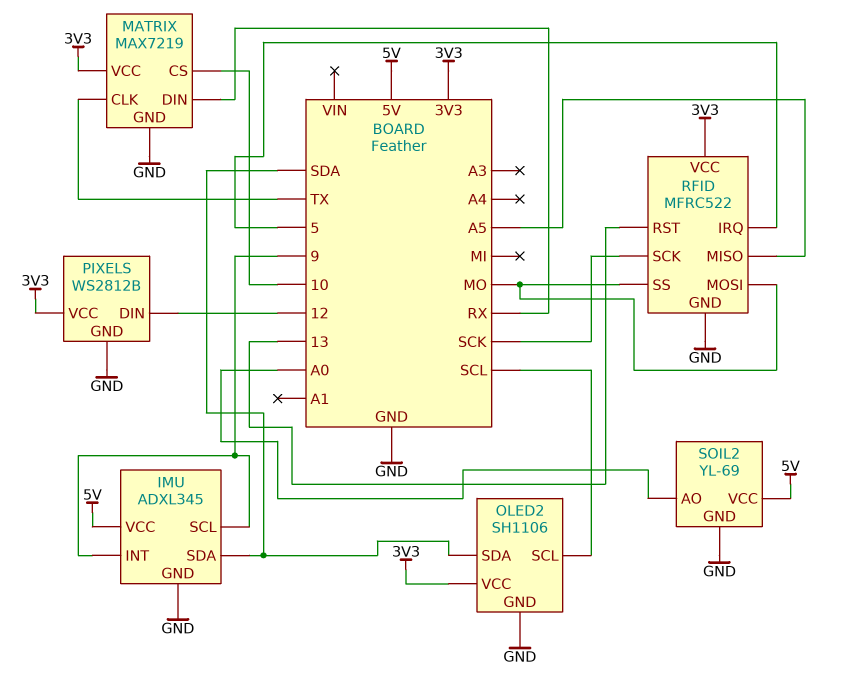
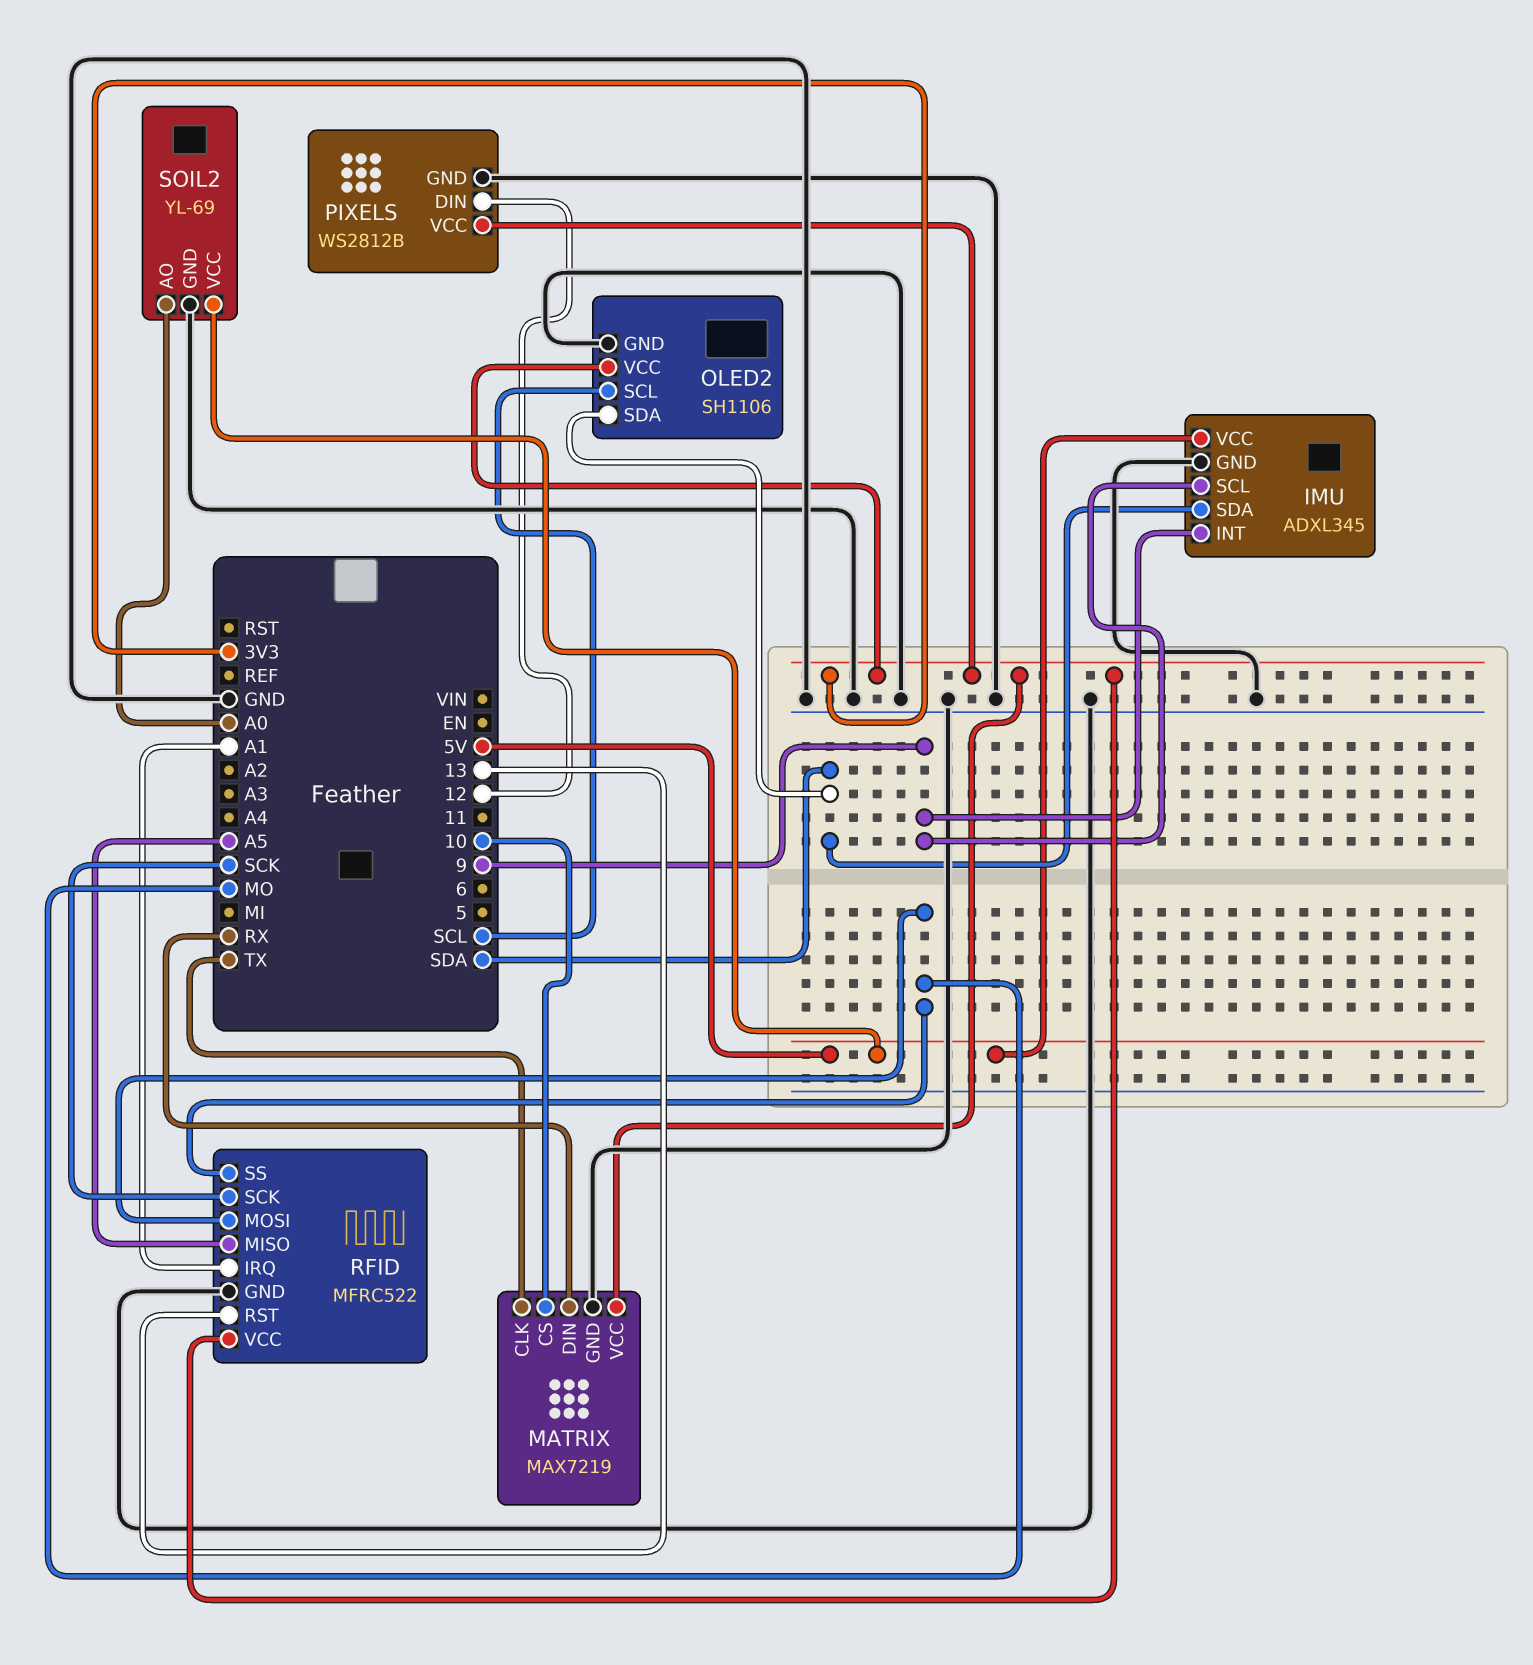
RFID pin IRQ: 5 -> A1

